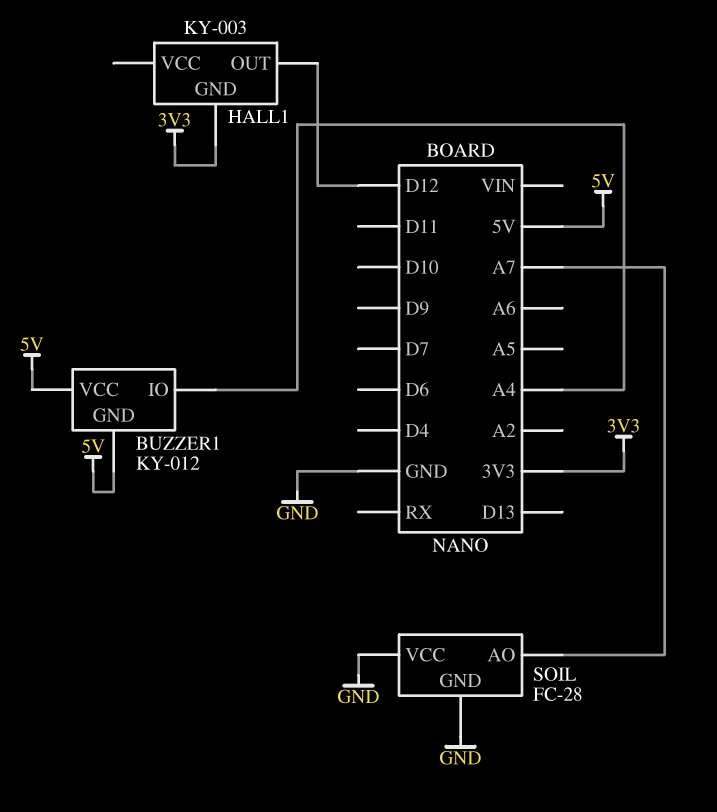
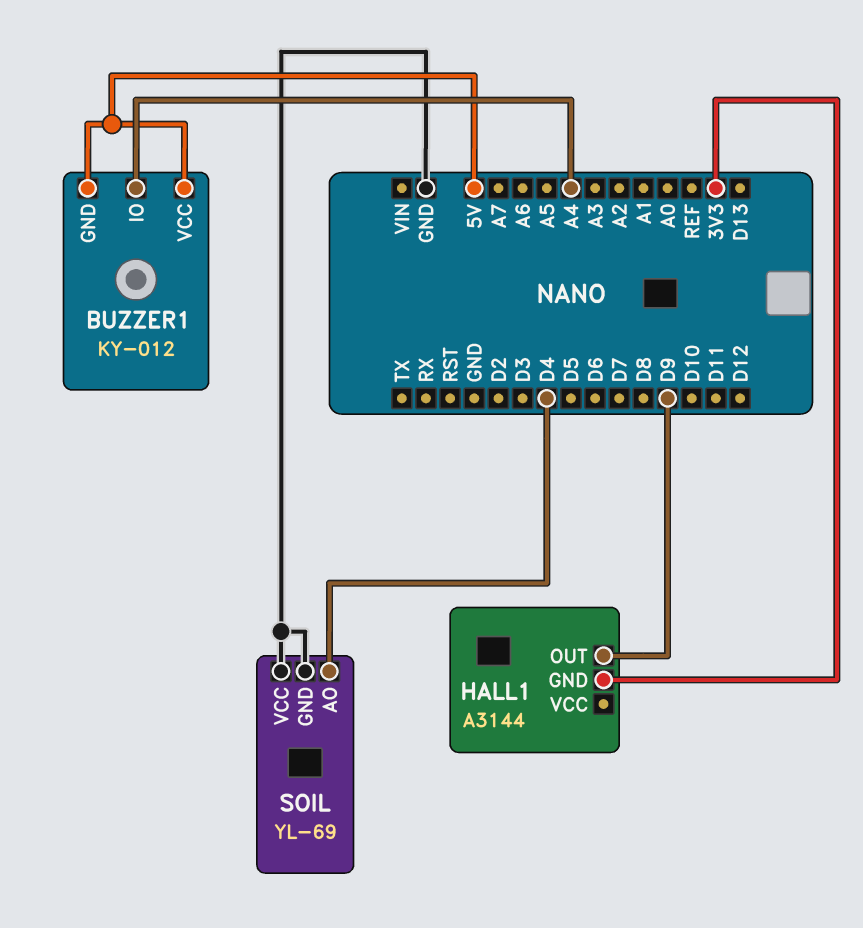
HALL1: KY-003 -> A3144
HALL1 pin OUT: D12 -> D9
SOIL: FC-28 -> YL-69
SOIL pin AO: A7 -> D4

